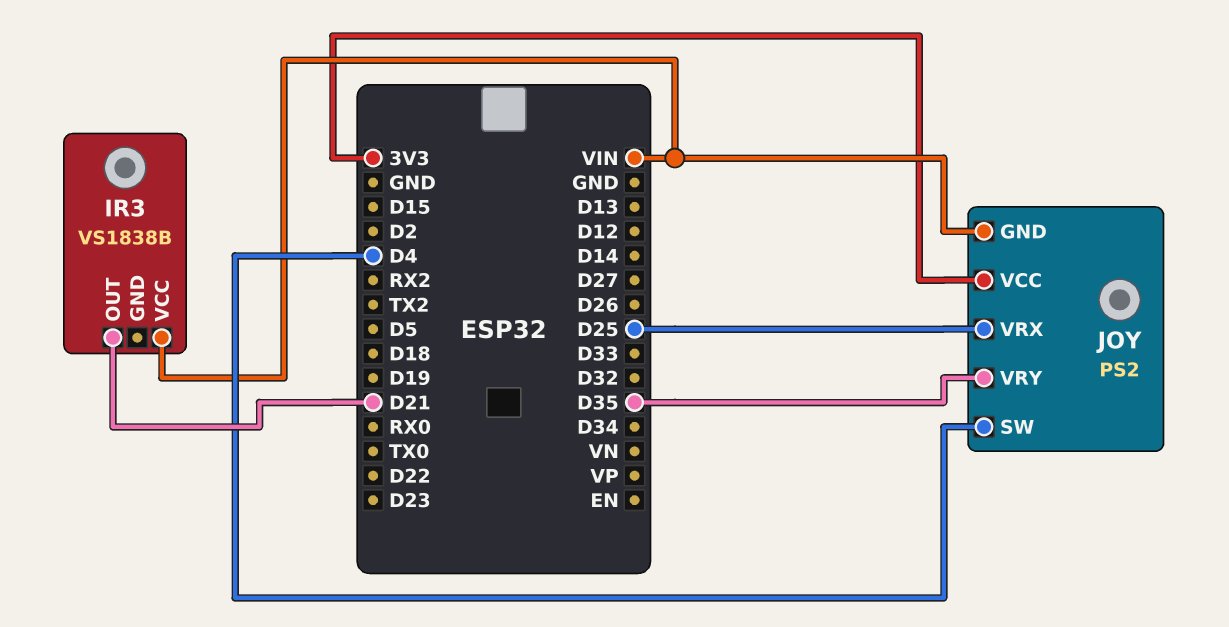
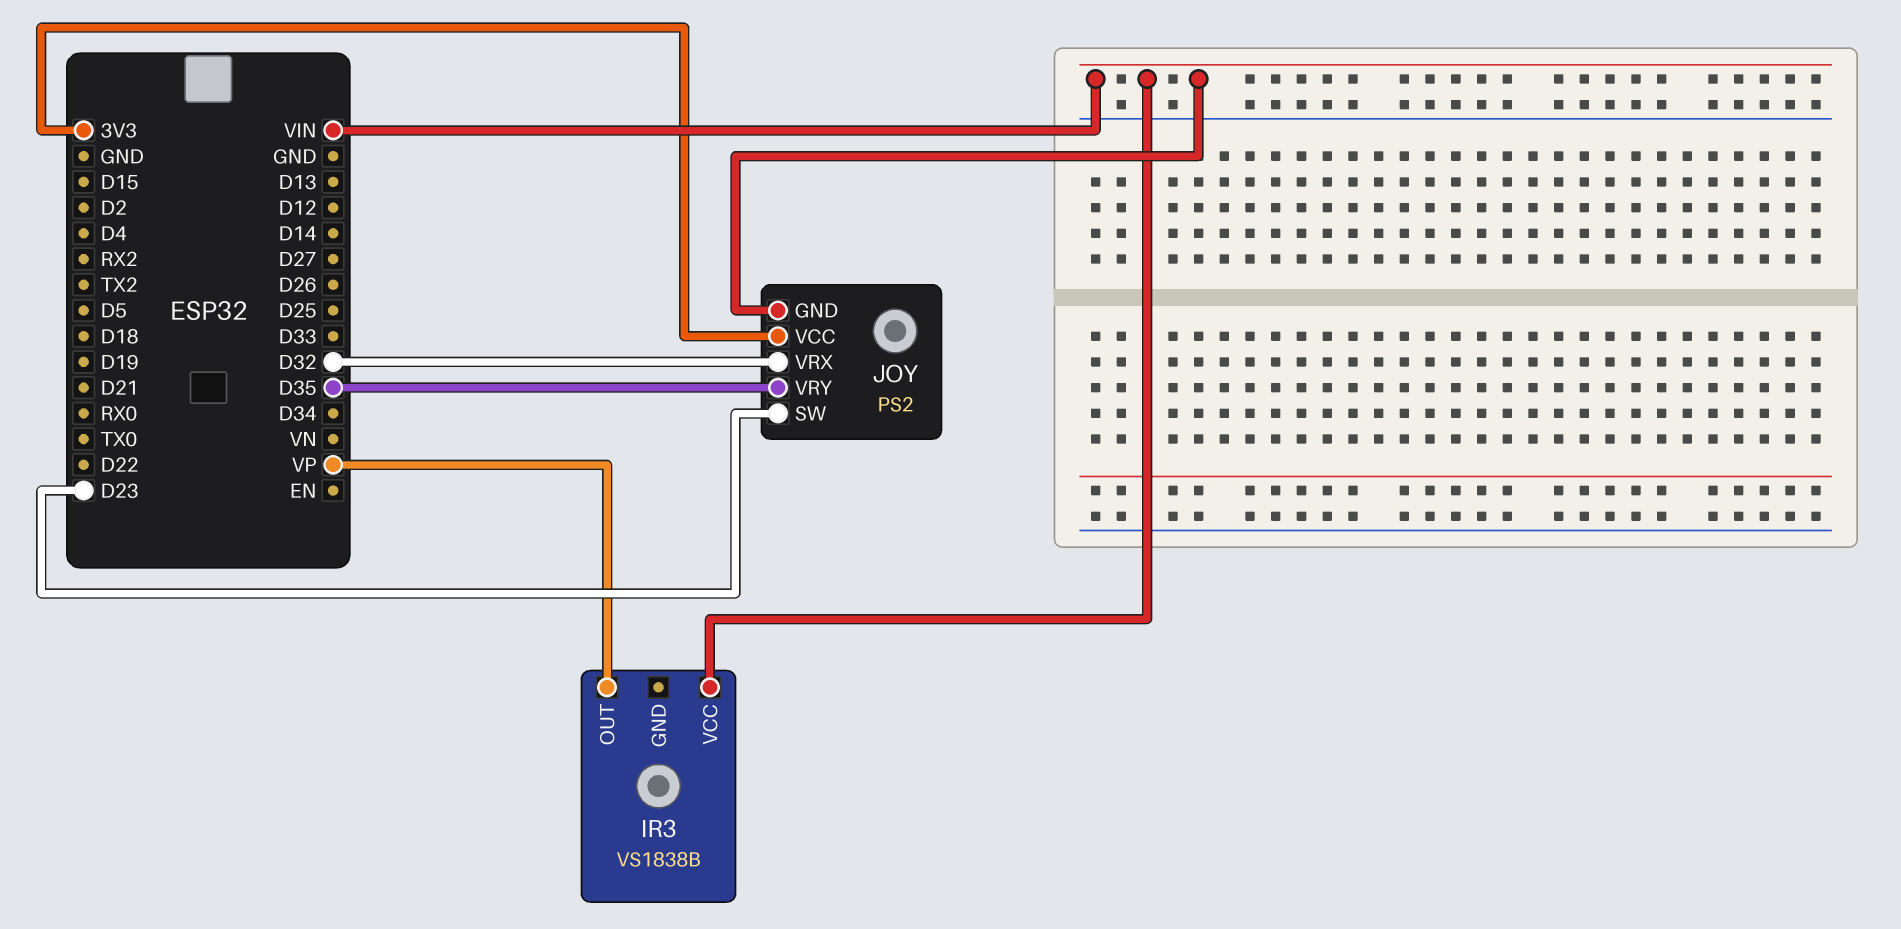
IR3 pin OUT: D21 -> VP
JOY pin SW: D4 -> D23
JOY pin VRX: D25 -> D32

